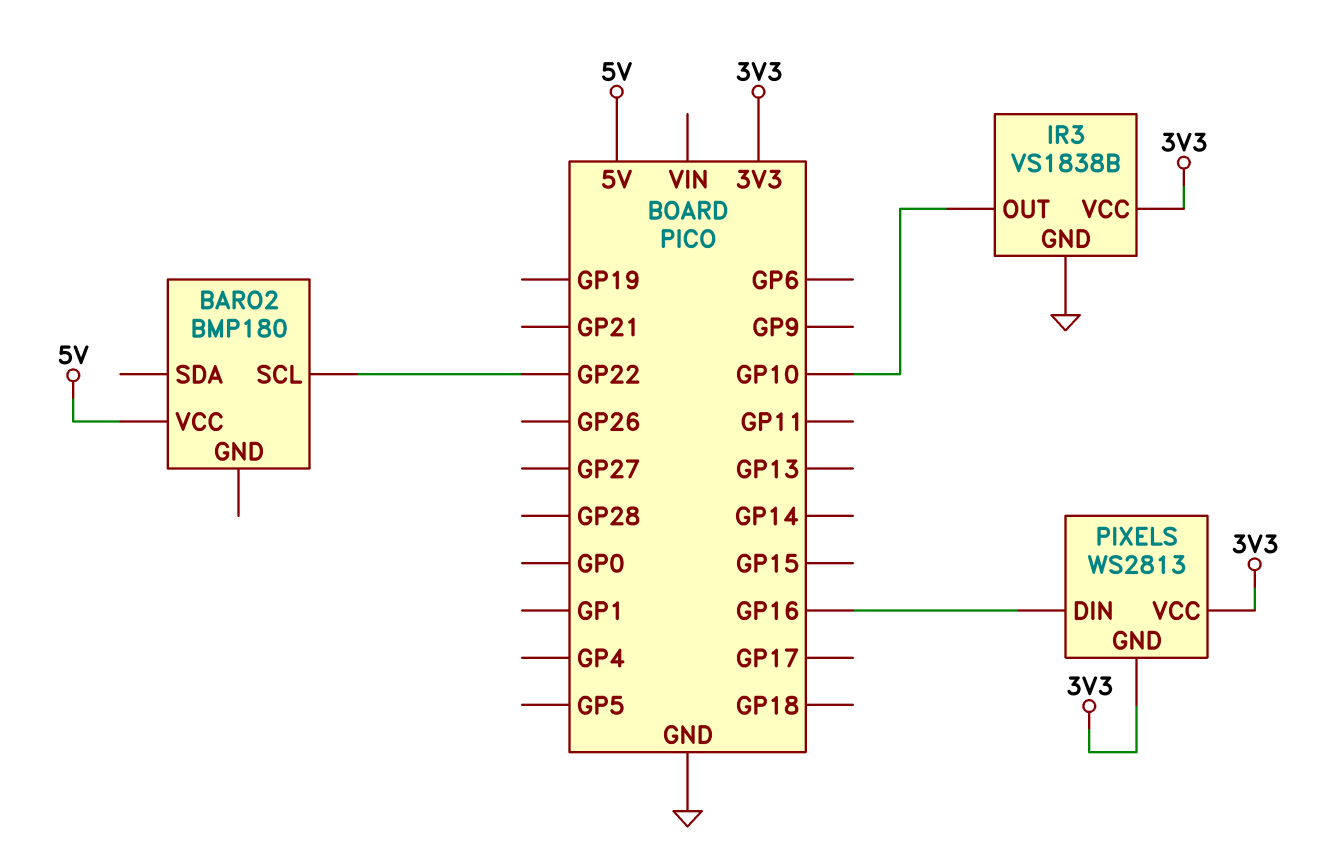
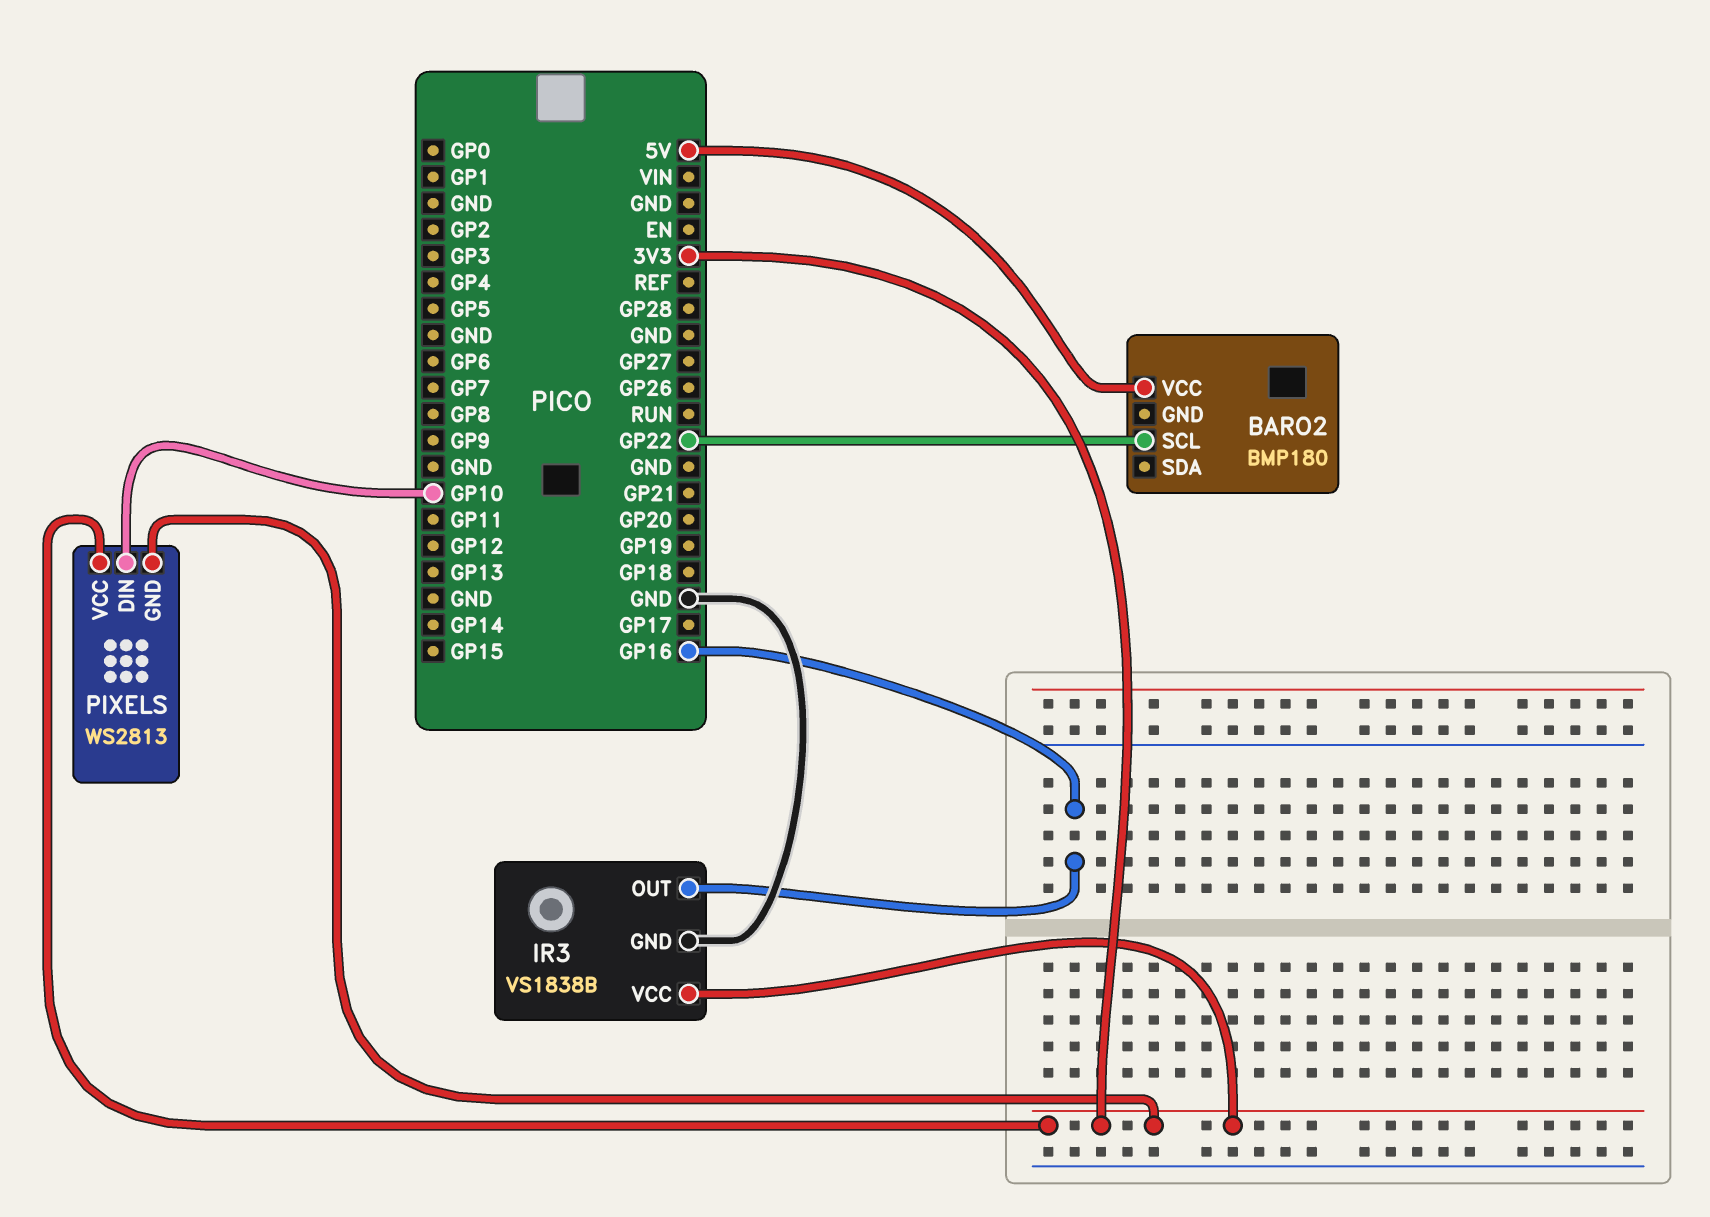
IR3 pin OUT: GP10 -> GP16
PIXELS pin DIN: GP16 -> GP10

